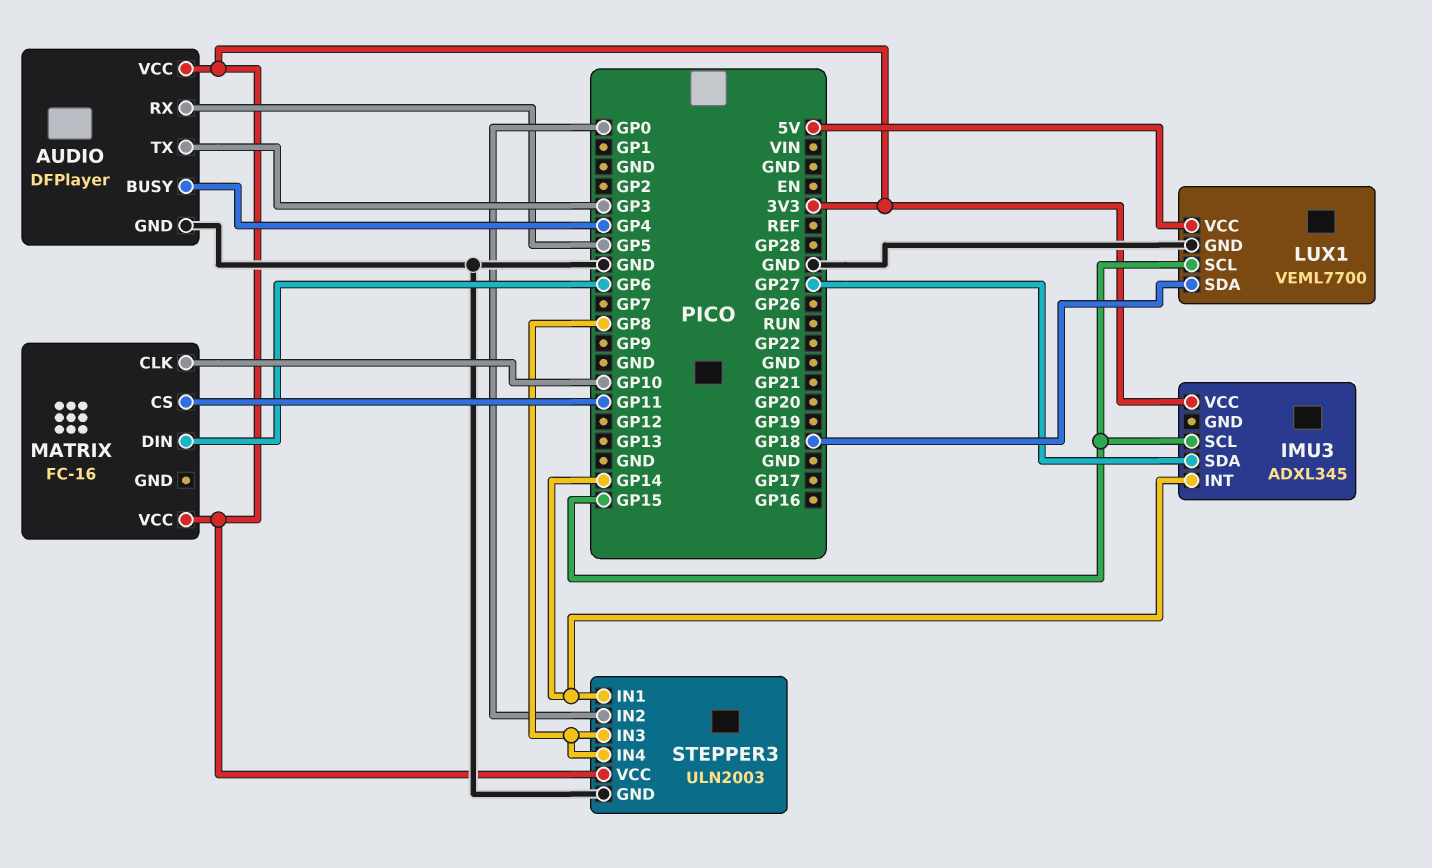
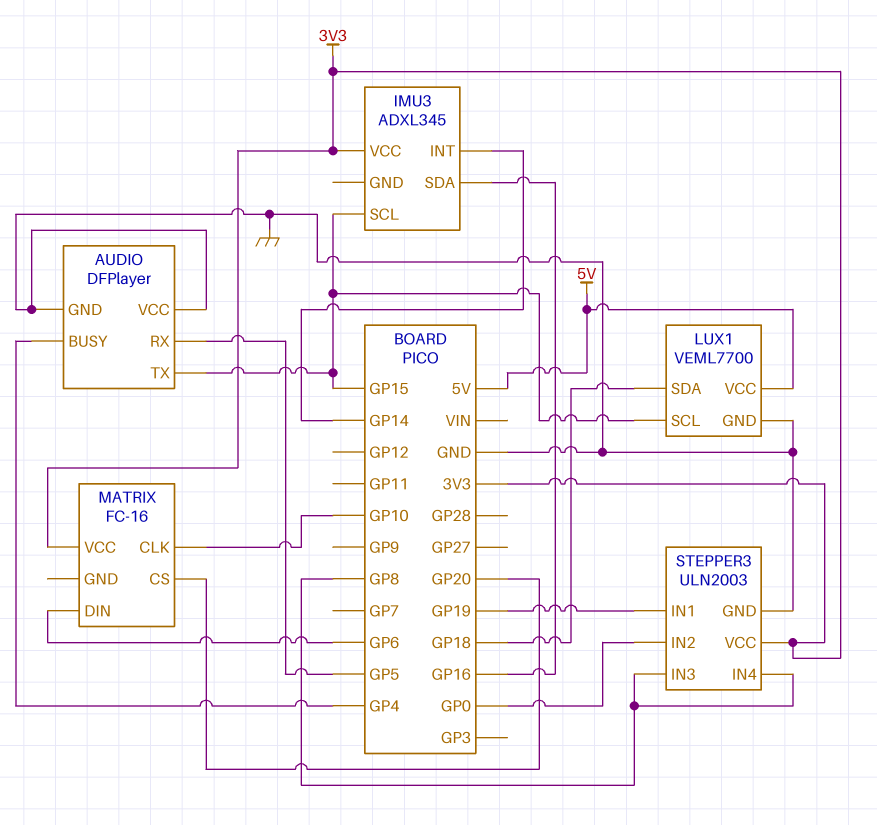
AUDIO pin TX: GP3 -> GP15
AUDIO pin VCC: 3V3 -> GND
IMU3 pin SDA: GP27 -> GP16
MATRIX pin CS: GP11 -> GP20
STEPPER3 pin IN1: GP14 -> GP19

